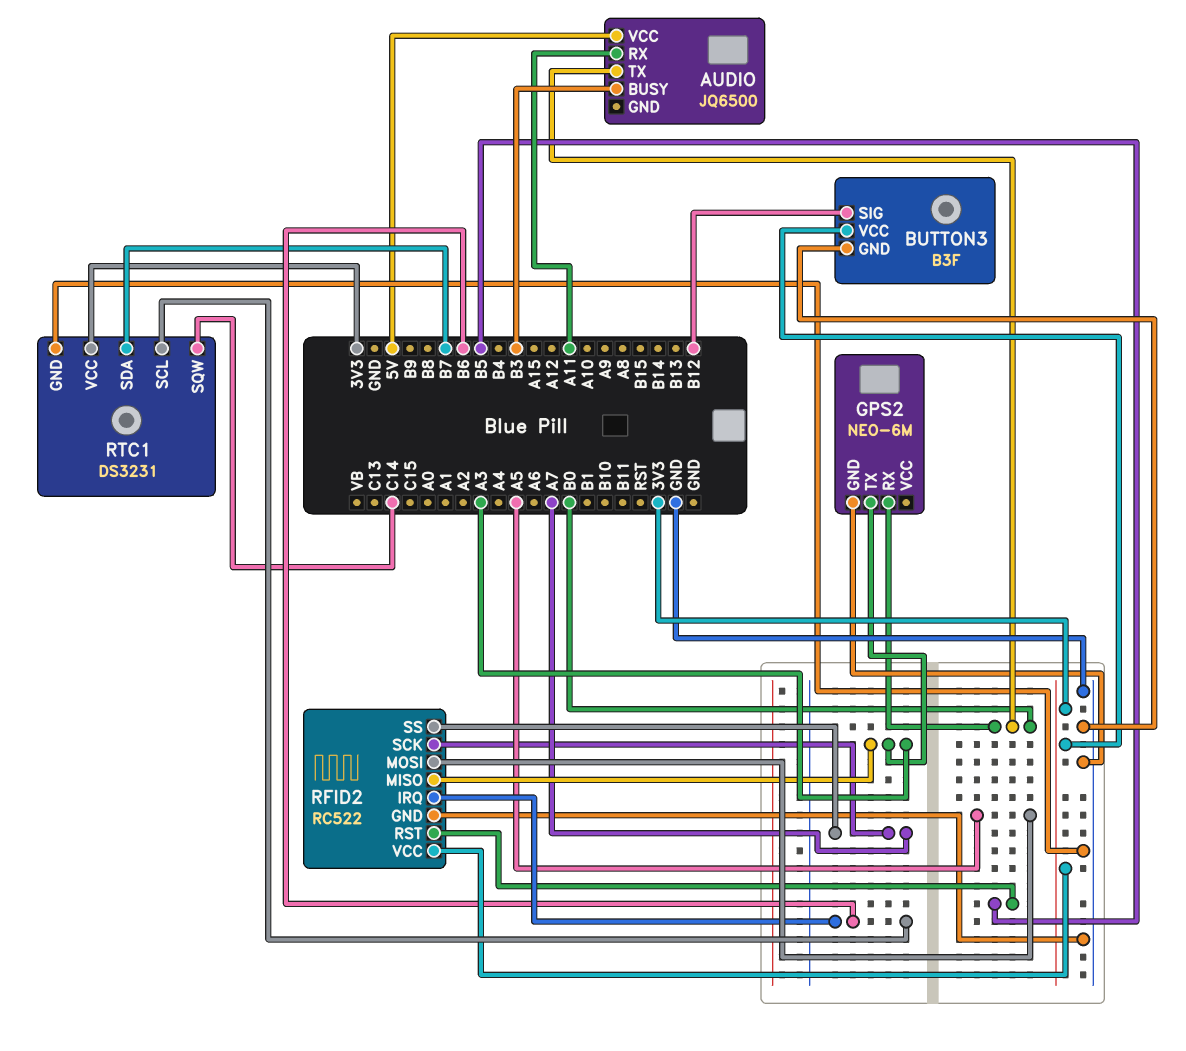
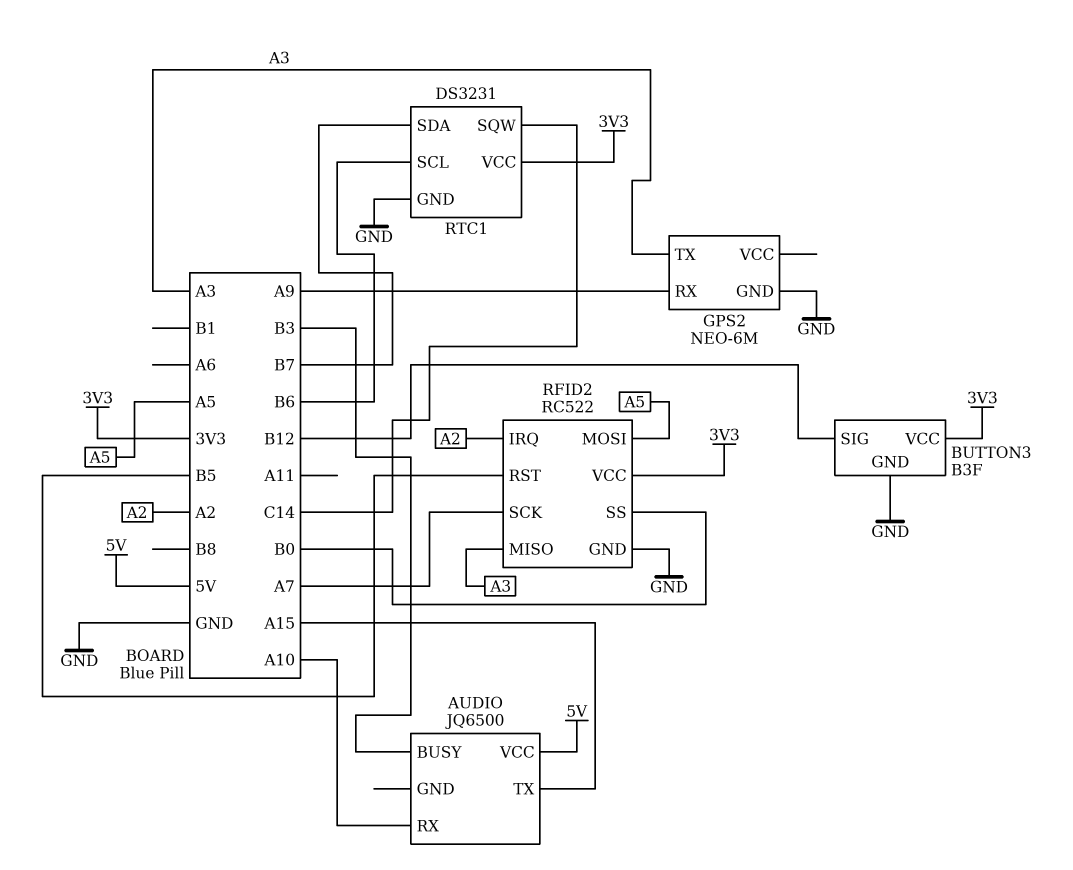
AUDIO pin RX: A11 -> A10
AUDIO pin TX: B0 -> A15
GPS2 pin RX: B0 -> A9
RFID2 pin IRQ: B6 -> A2
RFID2 pin SS: A7 -> B0

